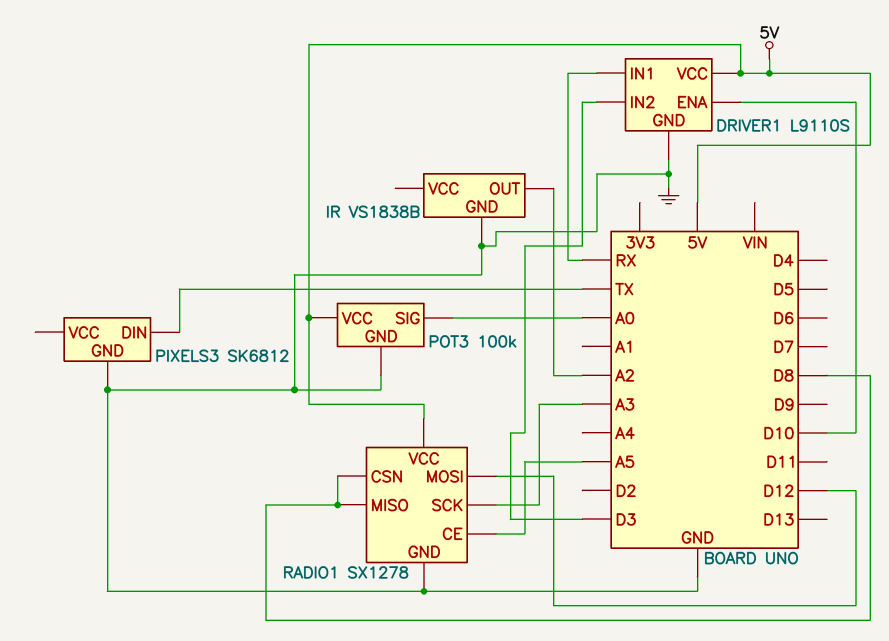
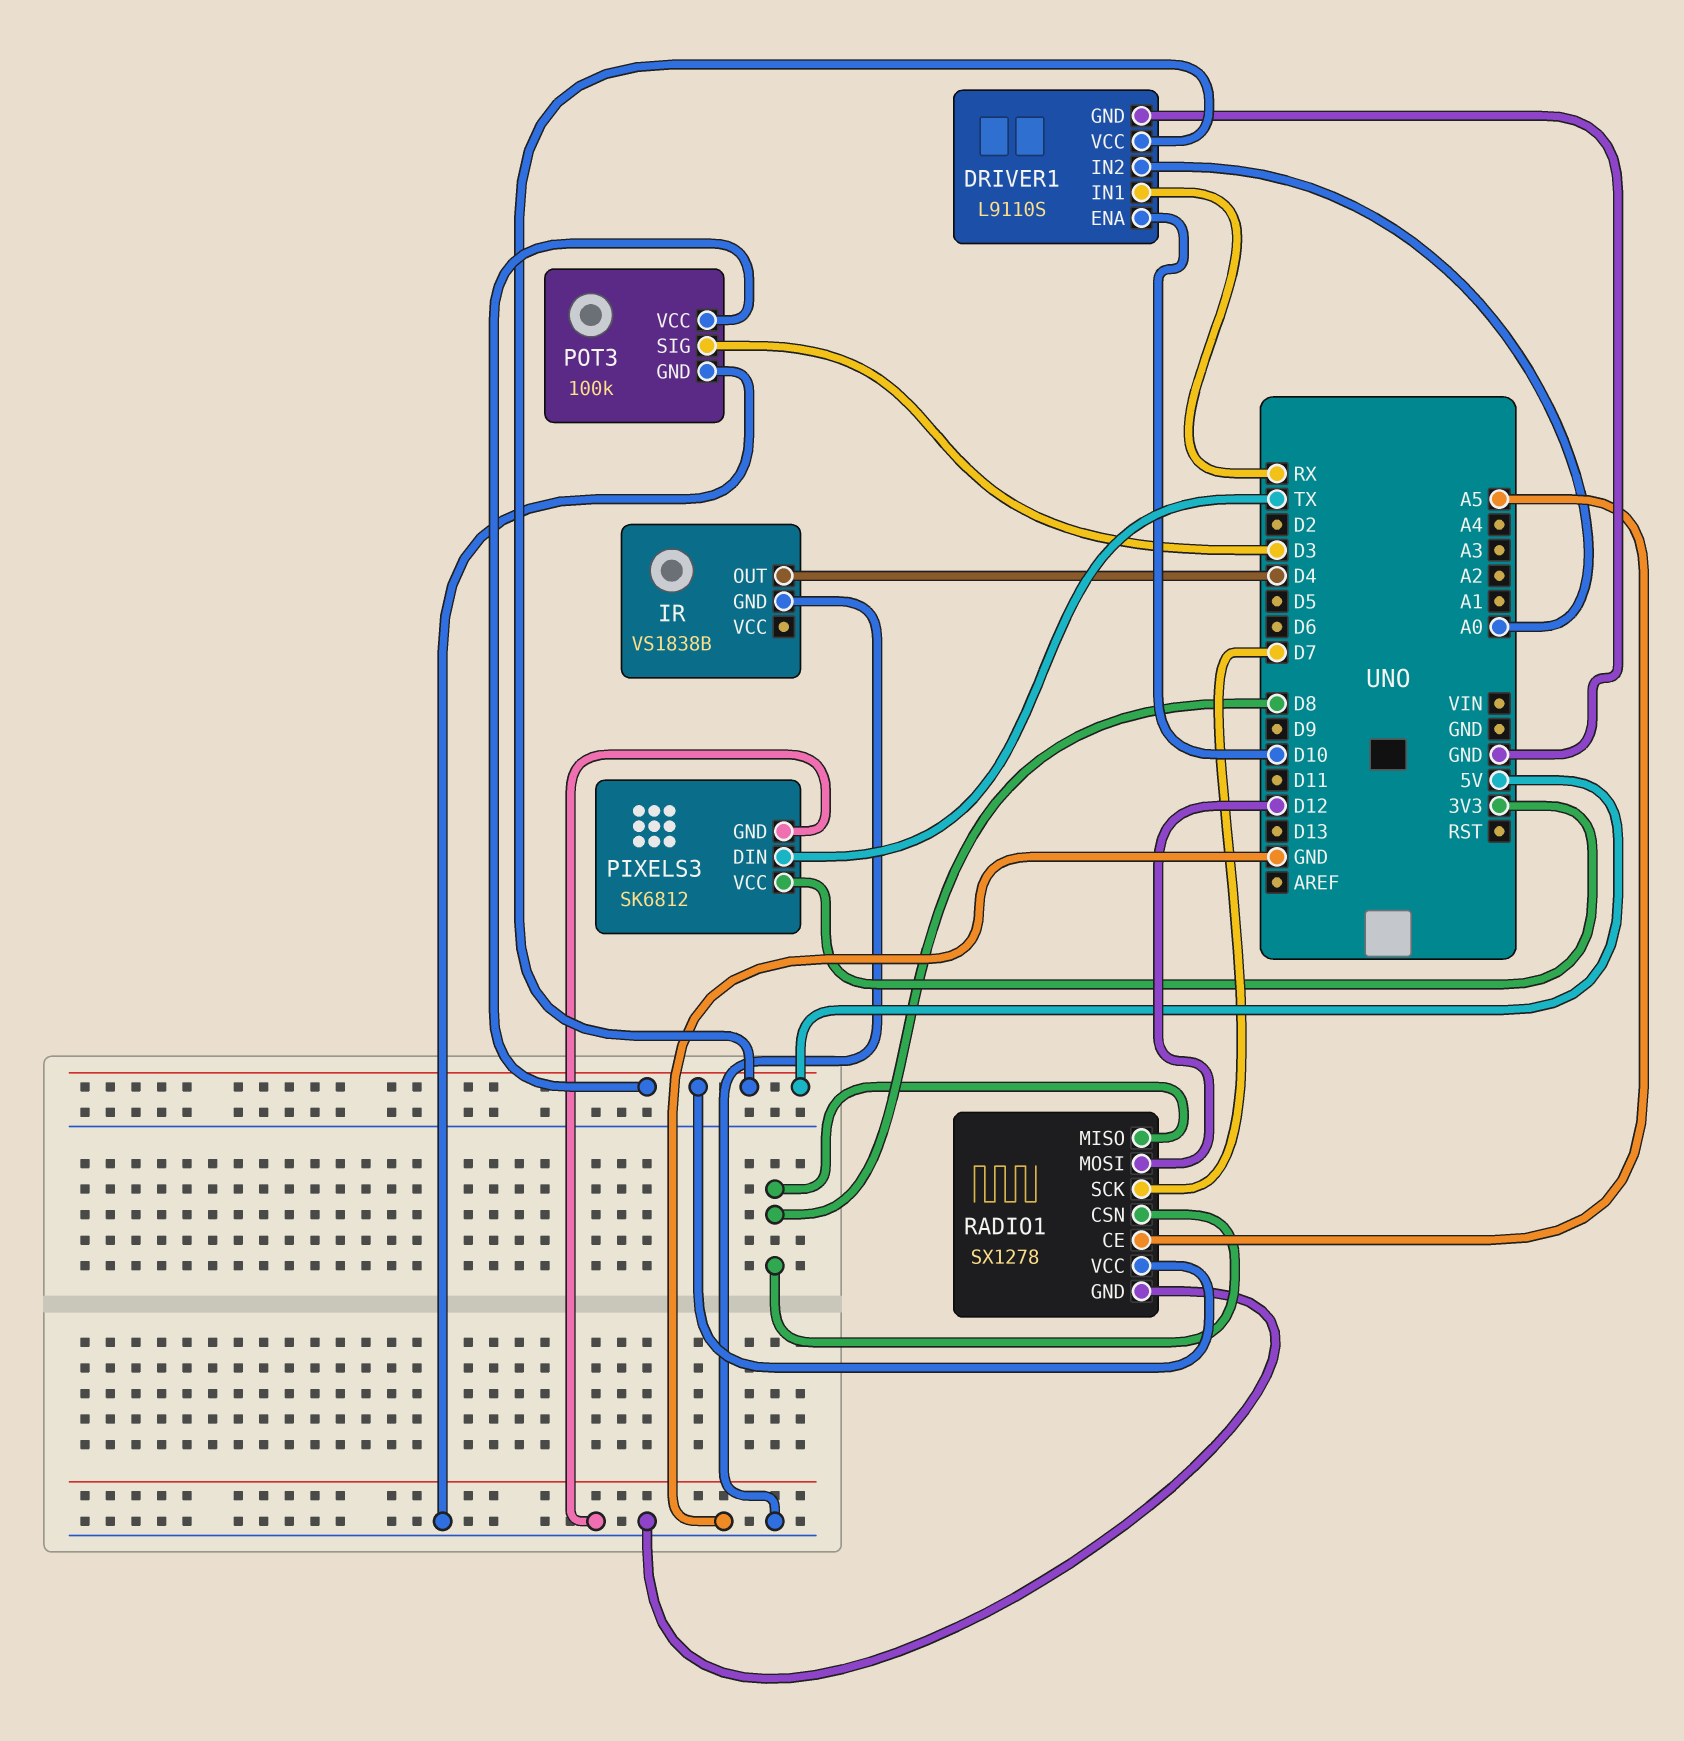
DRIVER1 pin IN2: D3 -> A0
IR pin OUT: A2 -> D4
PIXELS3 pin VCC: none -> 3V3
POT3 pin SIG: A0 -> D3
RADIO1 pin SCK: A3 -> D7

